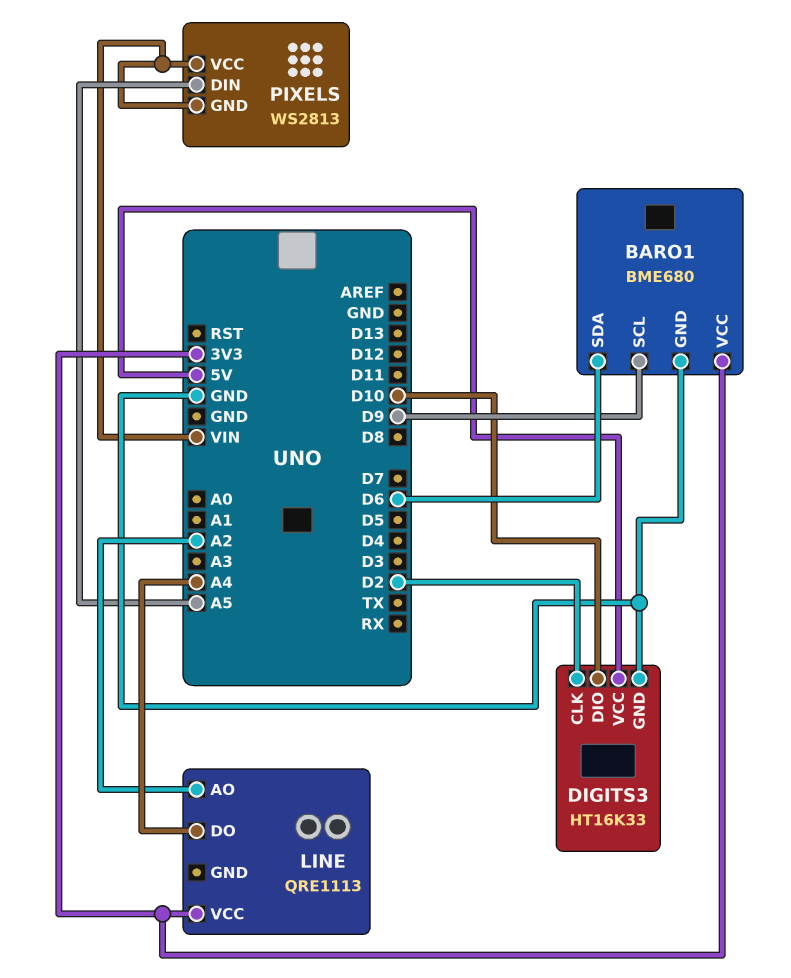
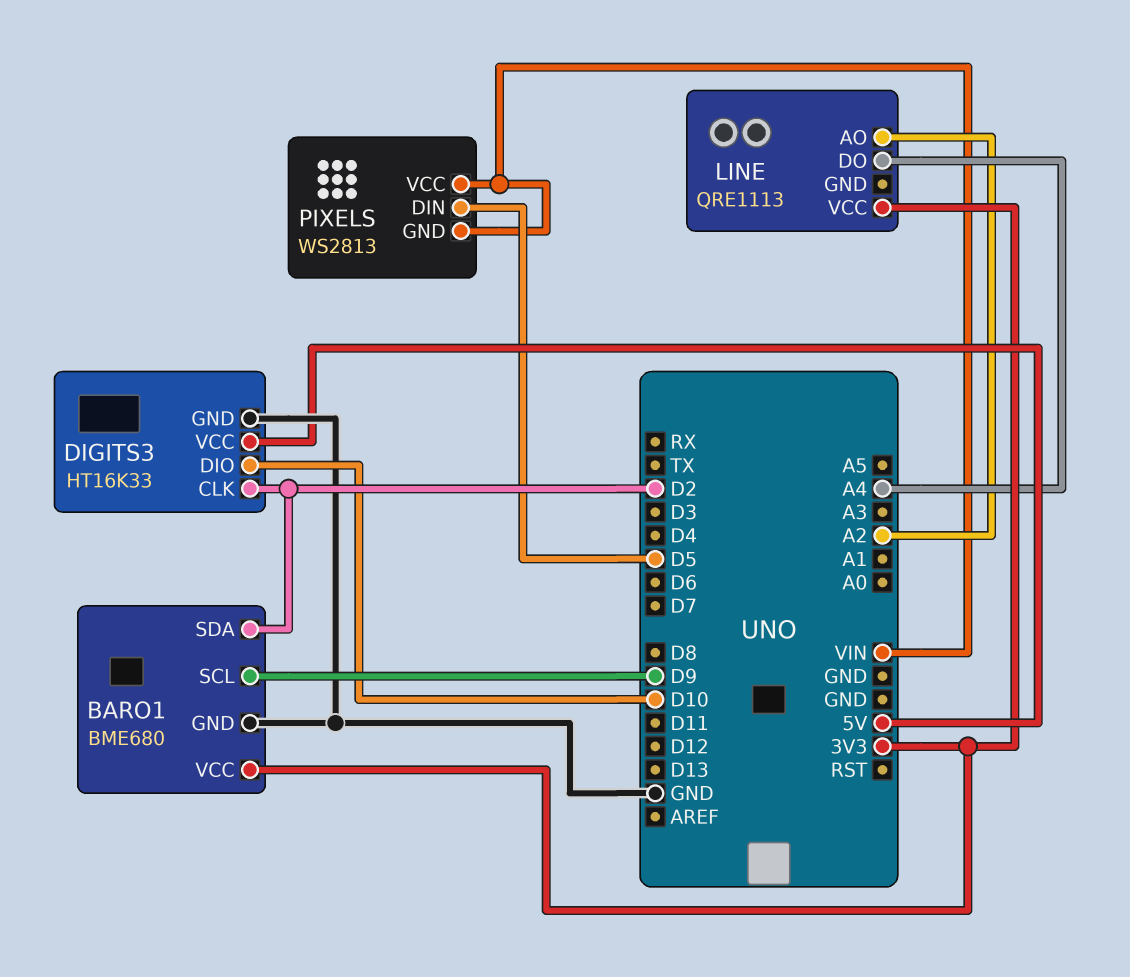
BARO1 pin SDA: D6 -> D2
PIXELS pin DIN: A5 -> D5

